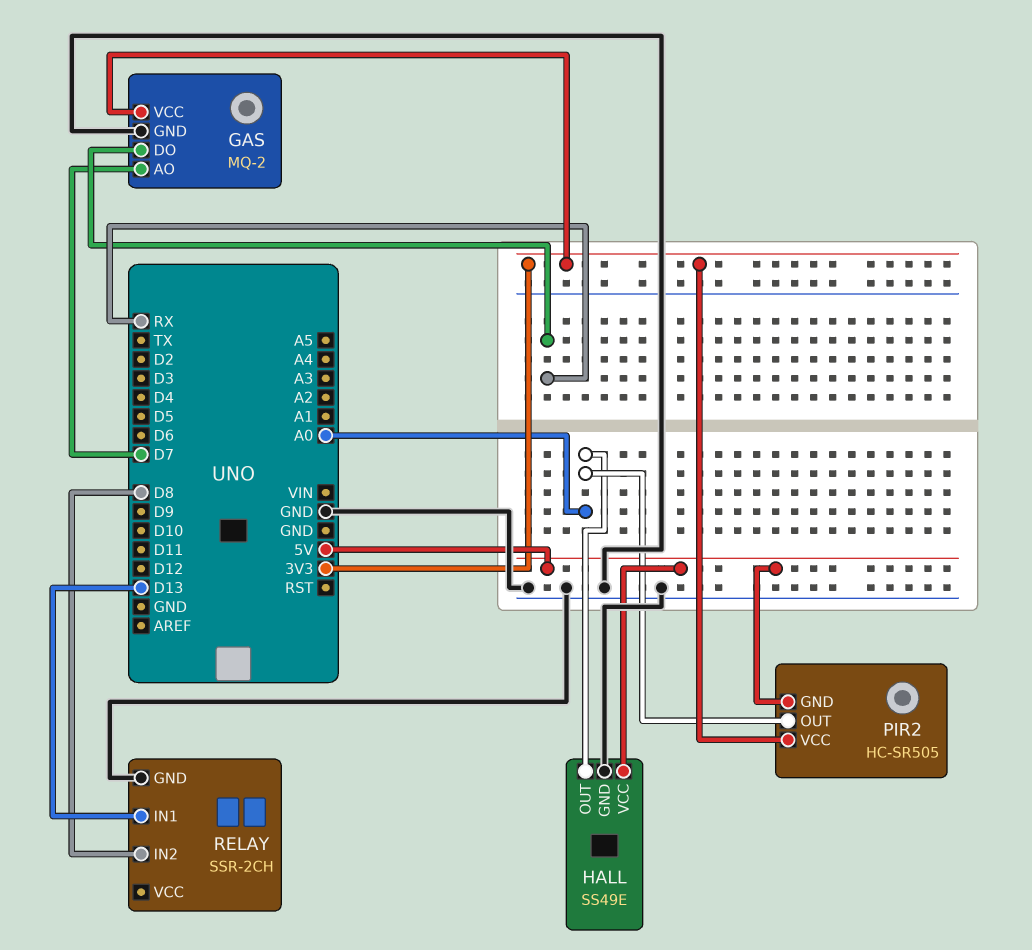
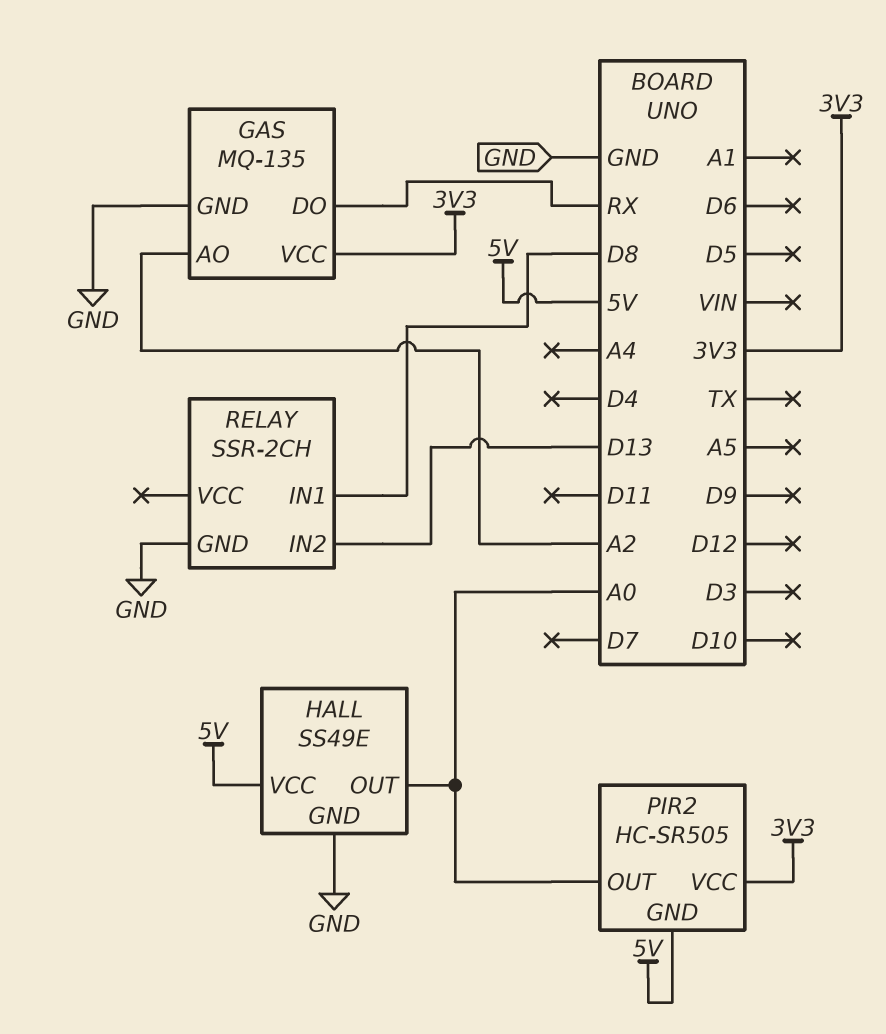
GAS: MQ-2 -> MQ-135
GAS pin AO: D7 -> A2
RELAY pin IN1: D13 -> D8
RELAY pin IN2: D8 -> D13

